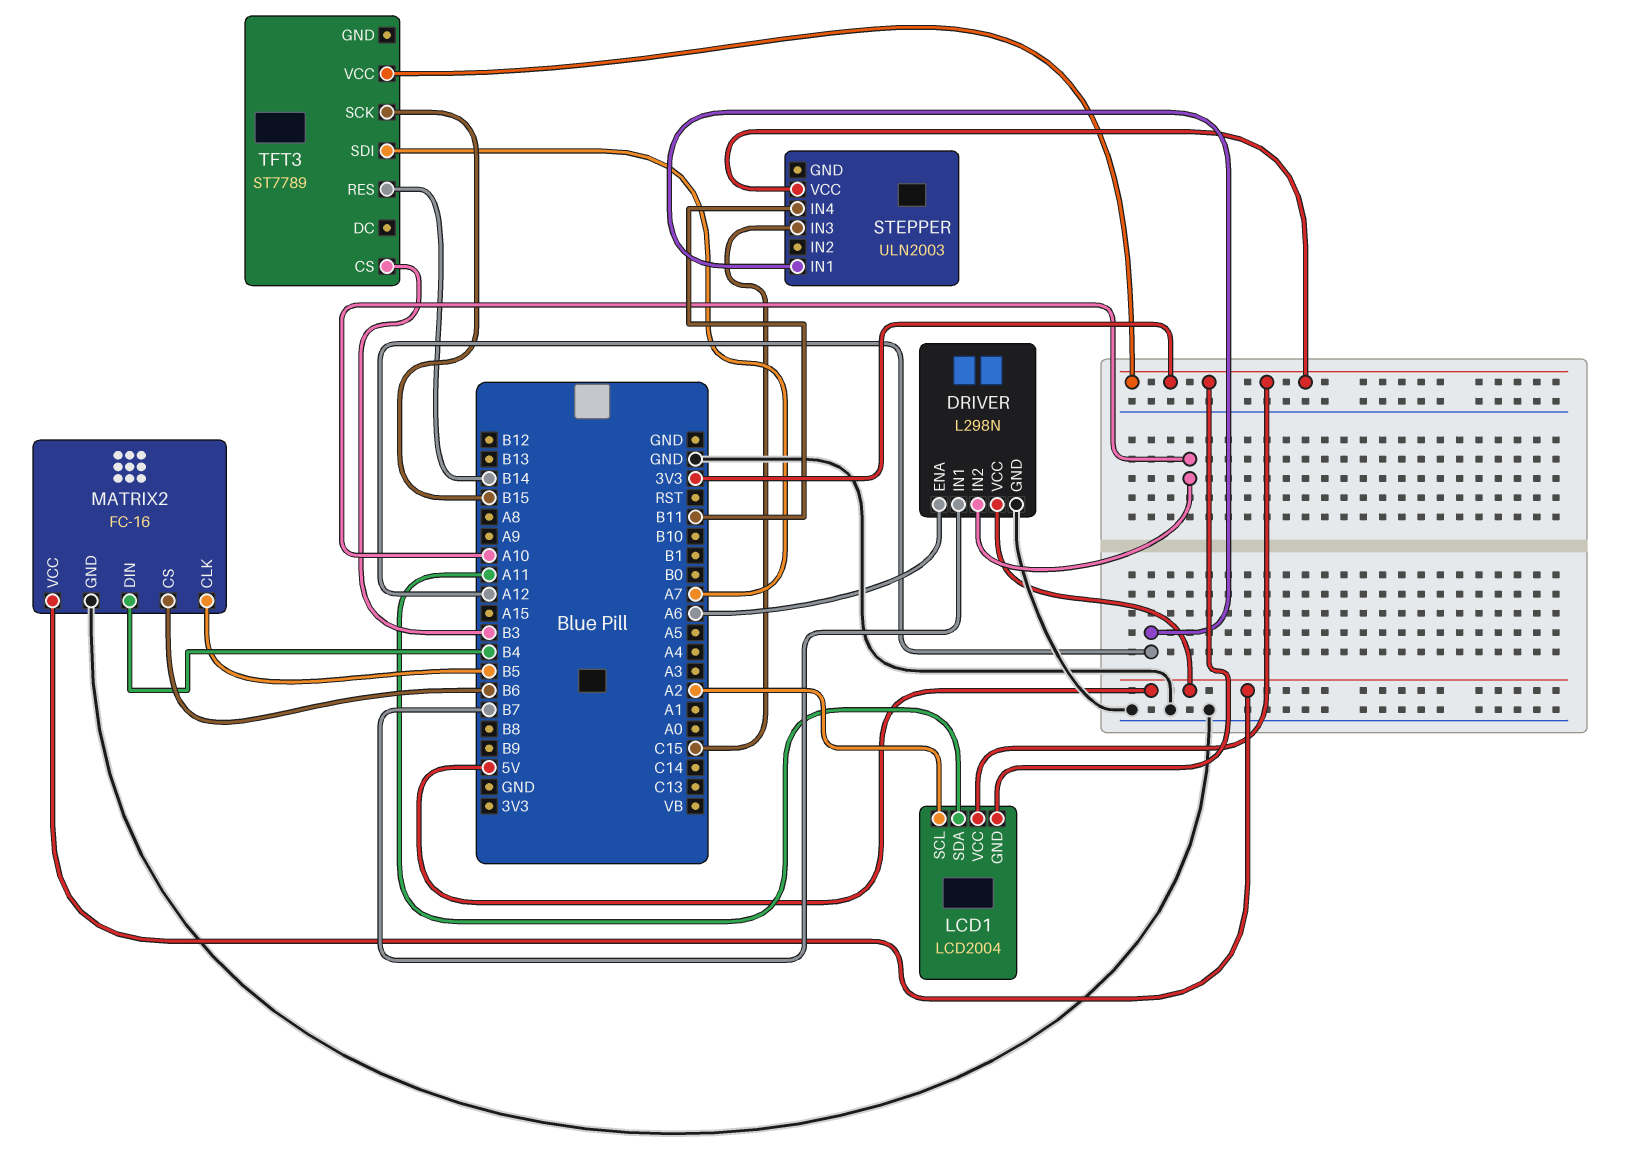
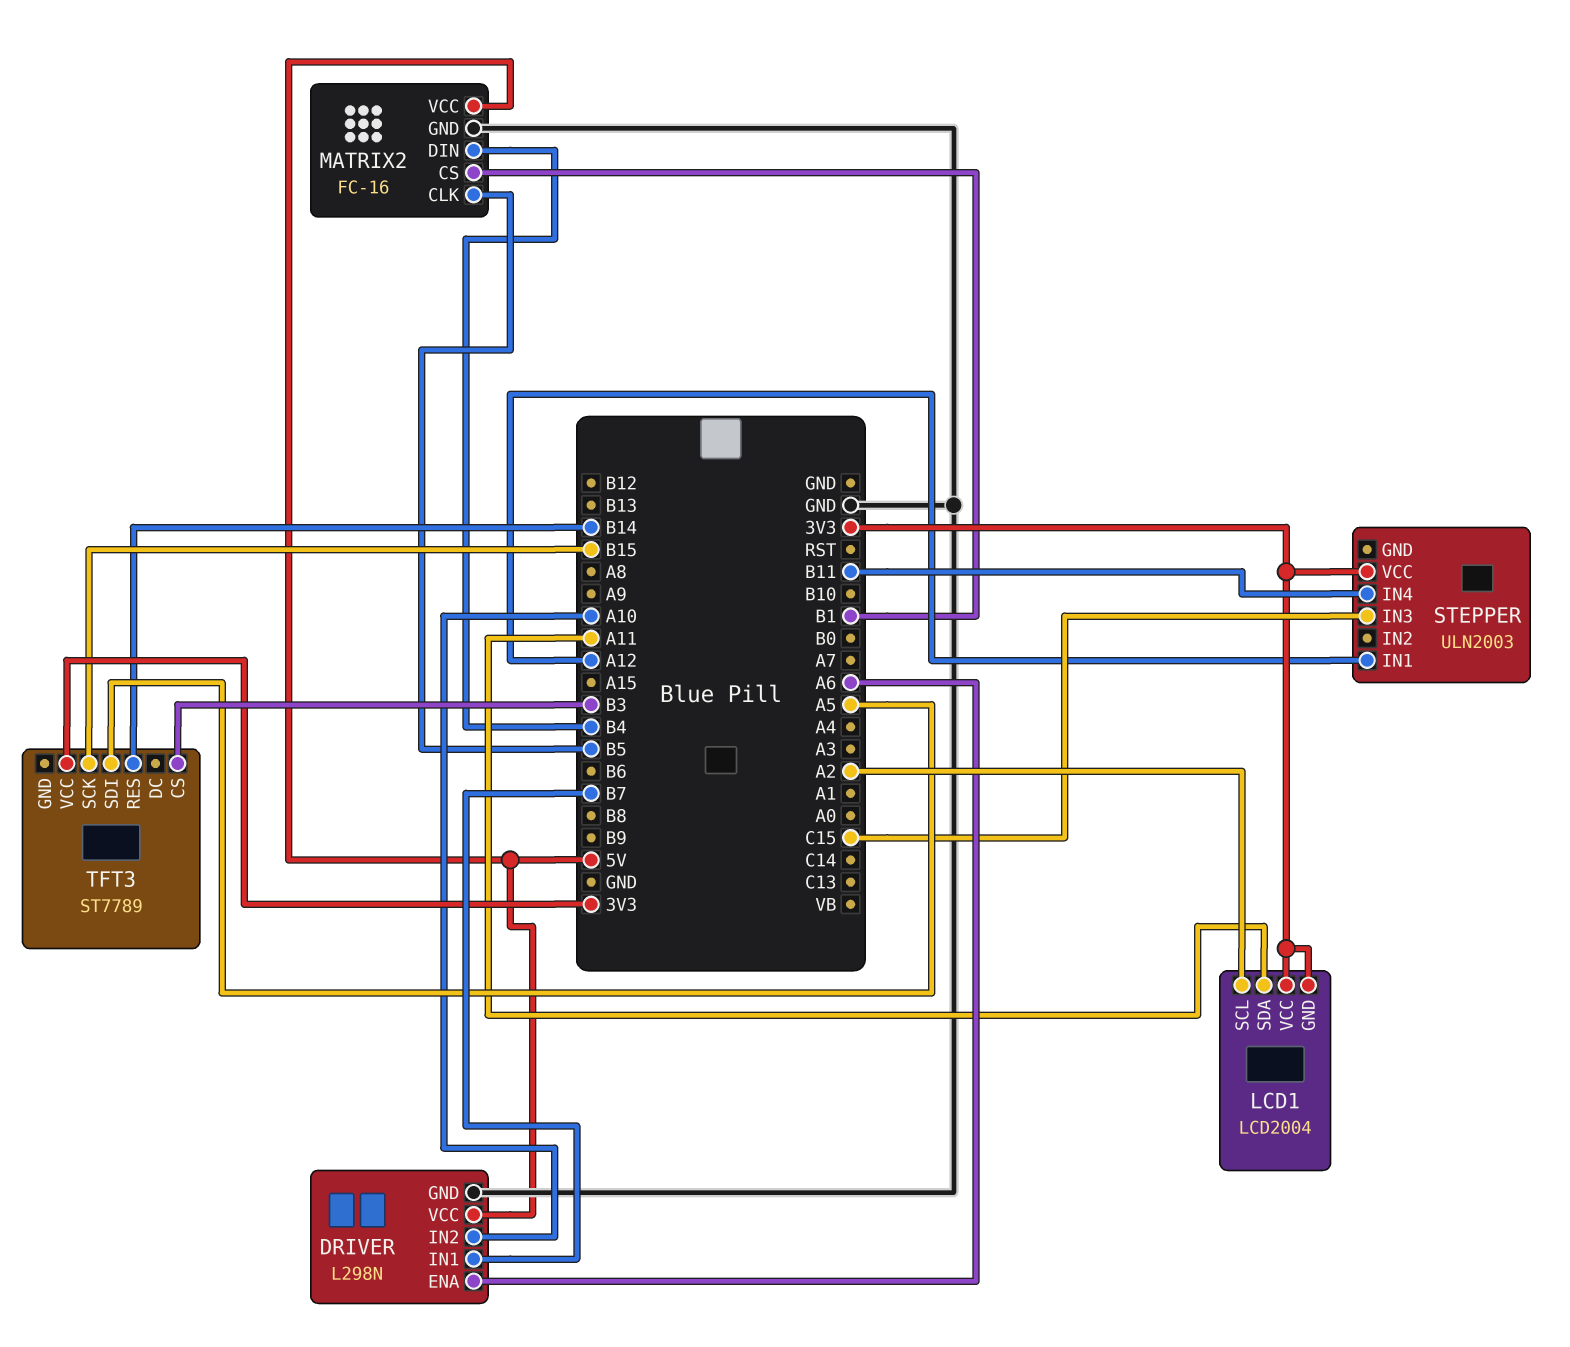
MATRIX2 pin CS: B6 -> B1
TFT3 pin SDI: A7 -> A5

